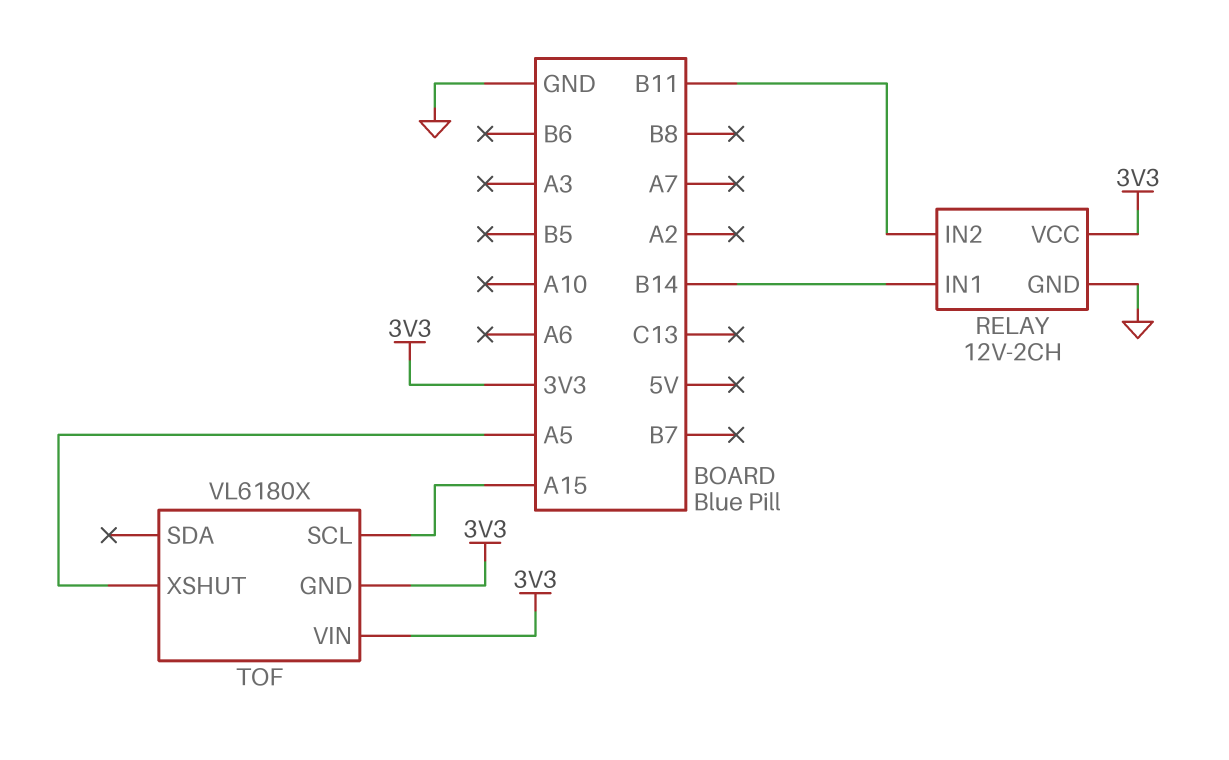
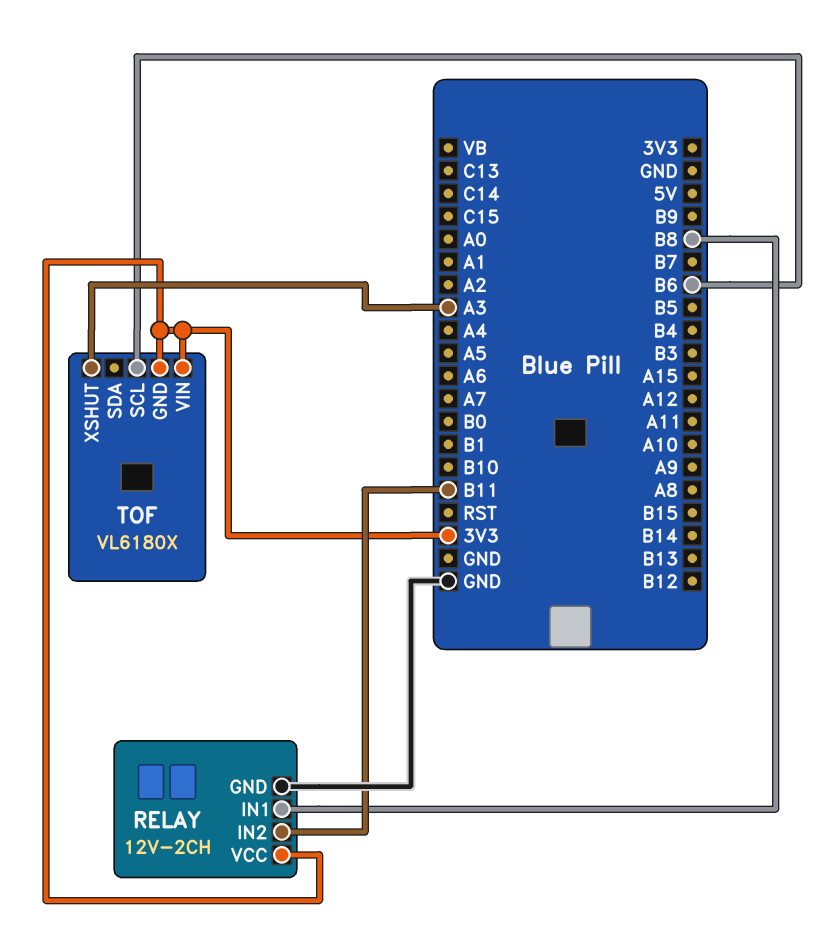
RELAY pin IN1: B14 -> B8
TOF pin SCL: A15 -> B6
TOF pin XSHUT: A5 -> A3

